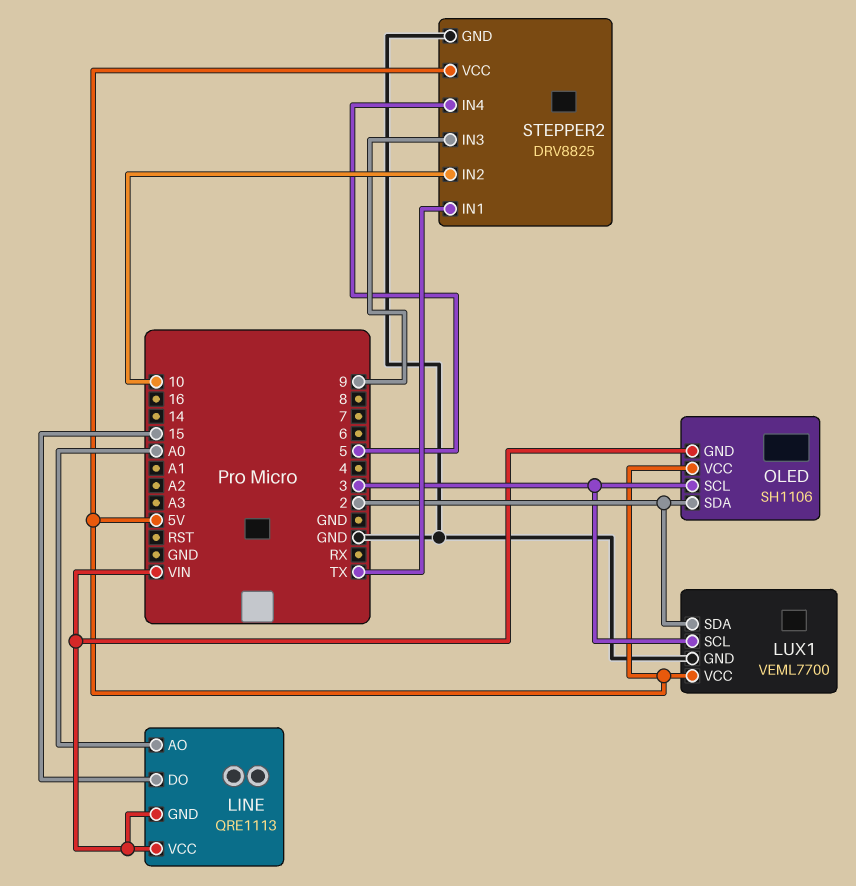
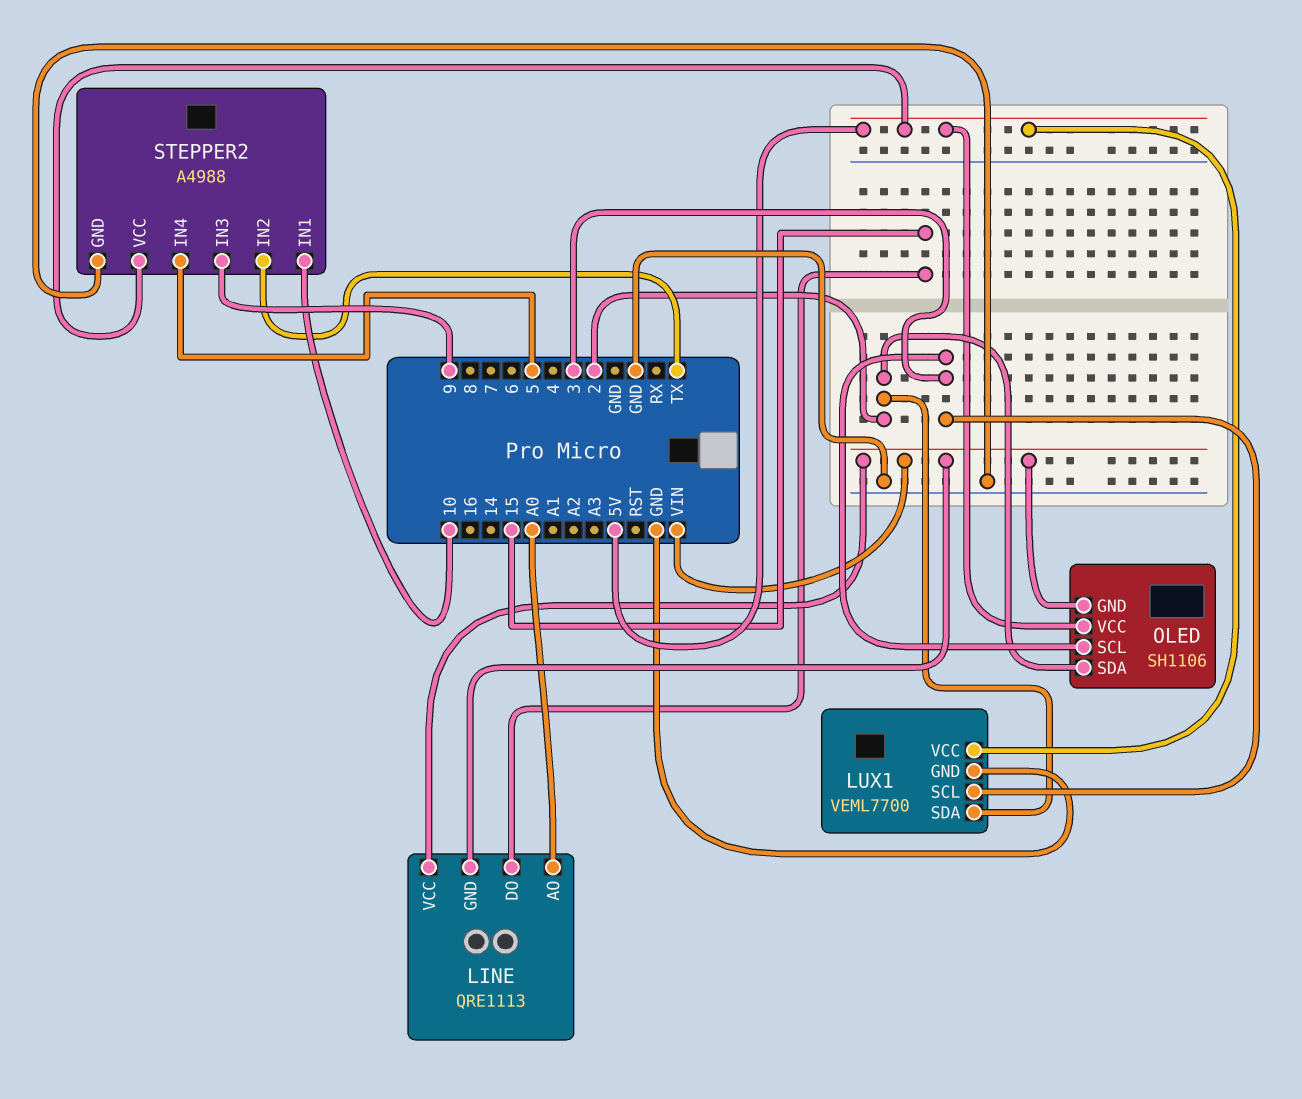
STEPPER2: DRV8825 -> A4988
STEPPER2 pin IN1: TX -> 10
STEPPER2 pin IN2: 10 -> TX

